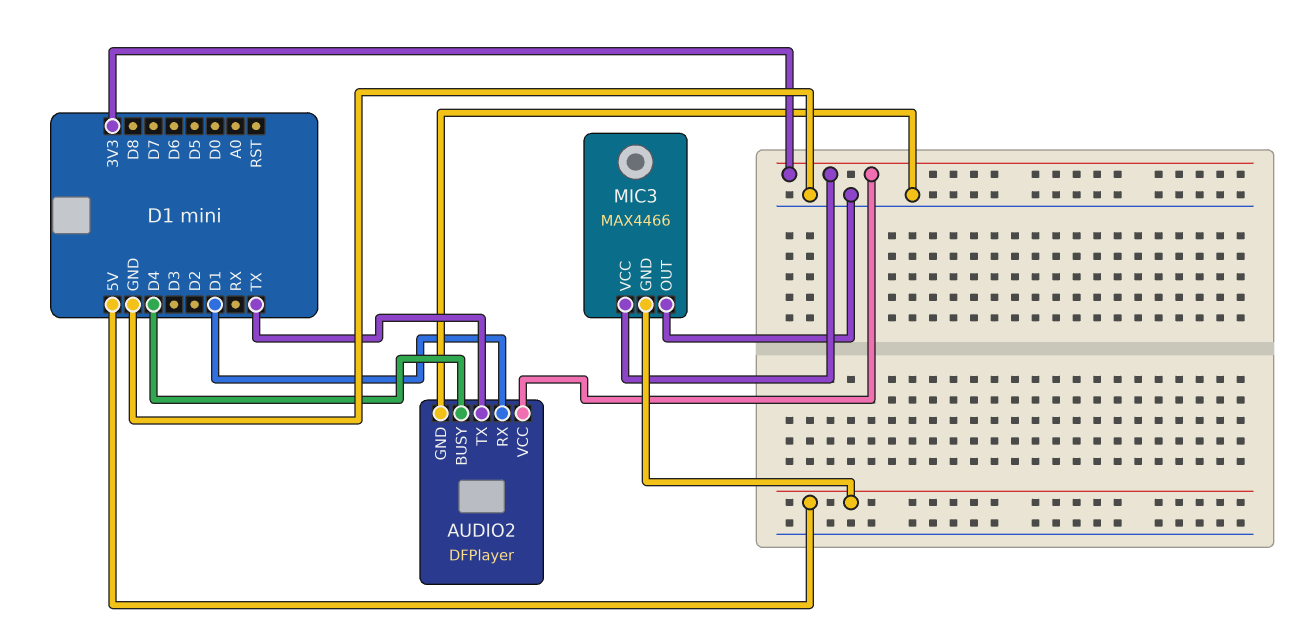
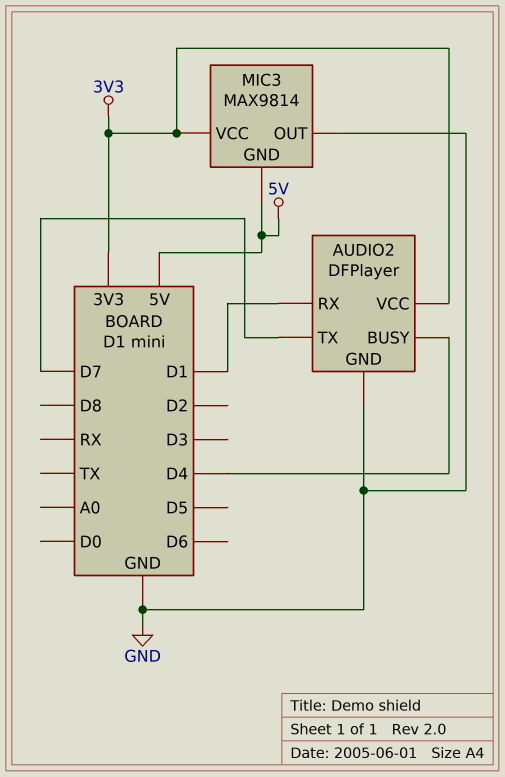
AUDIO2 pin TX: TX -> D7
MIC3: MAX4466 -> MAX9814

